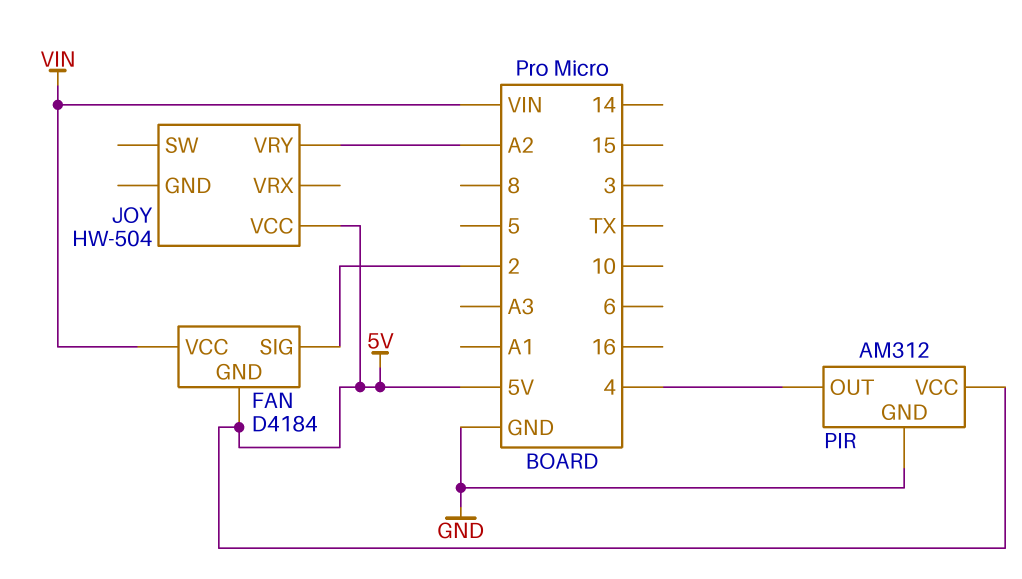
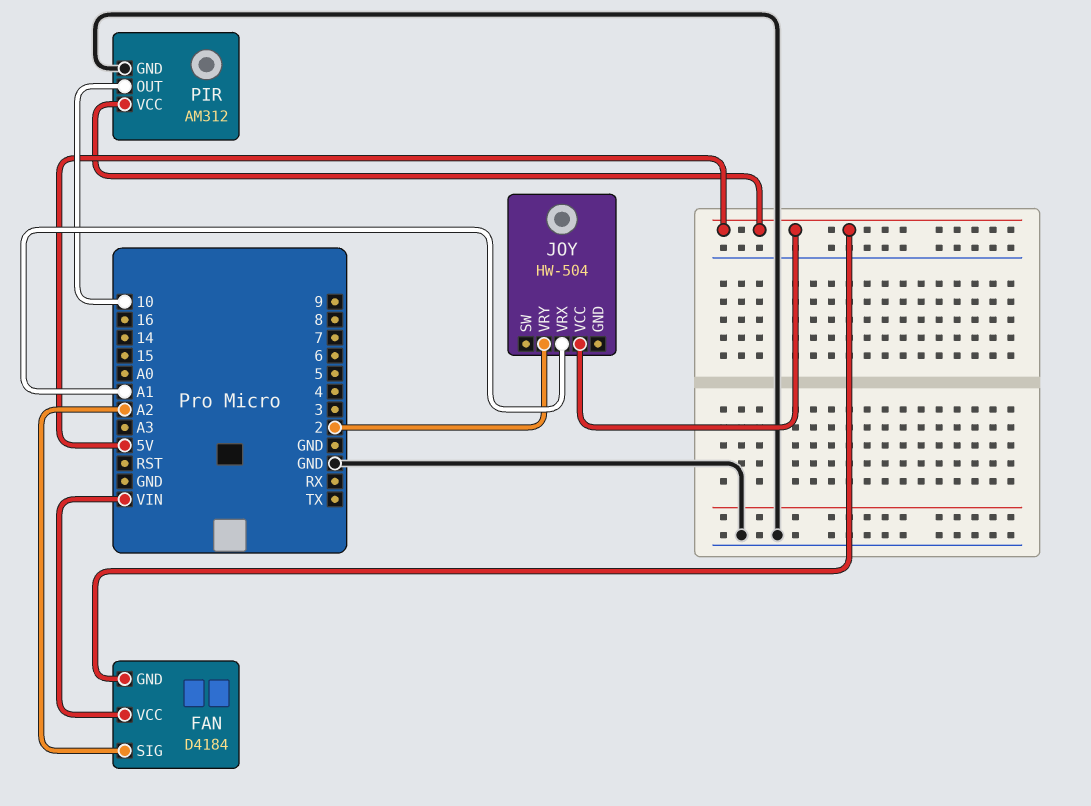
FAN pin SIG: 2 -> A2
JOY pin VRX: none -> A1
JOY pin VRY: A2 -> 2
PIR pin OUT: 4 -> 10

